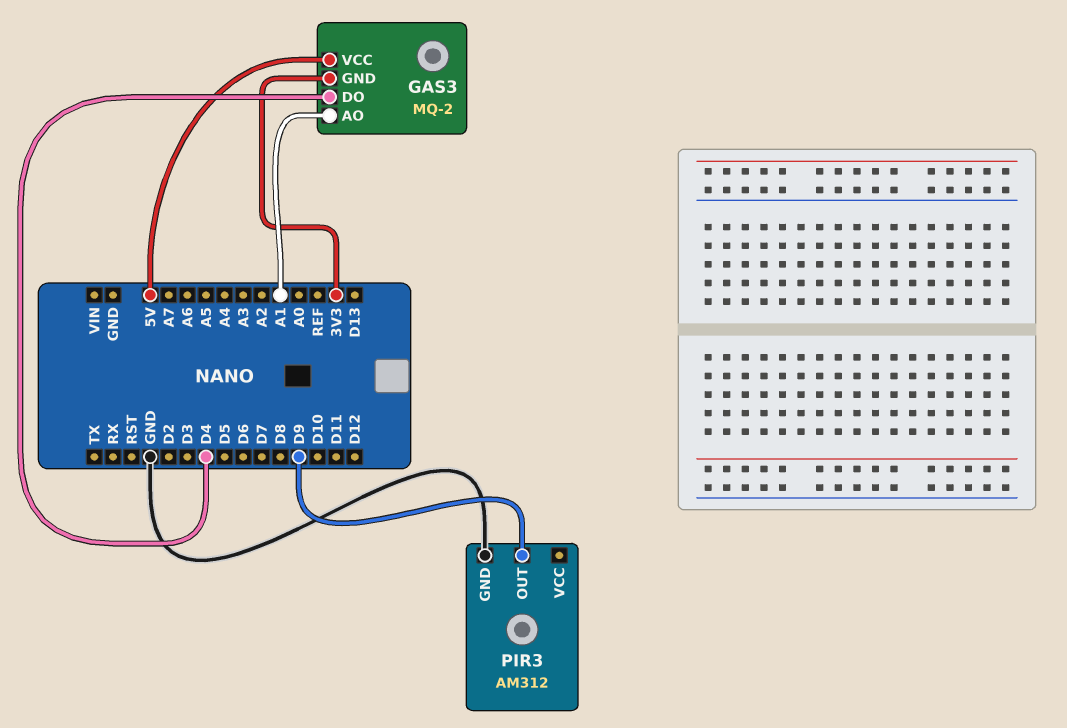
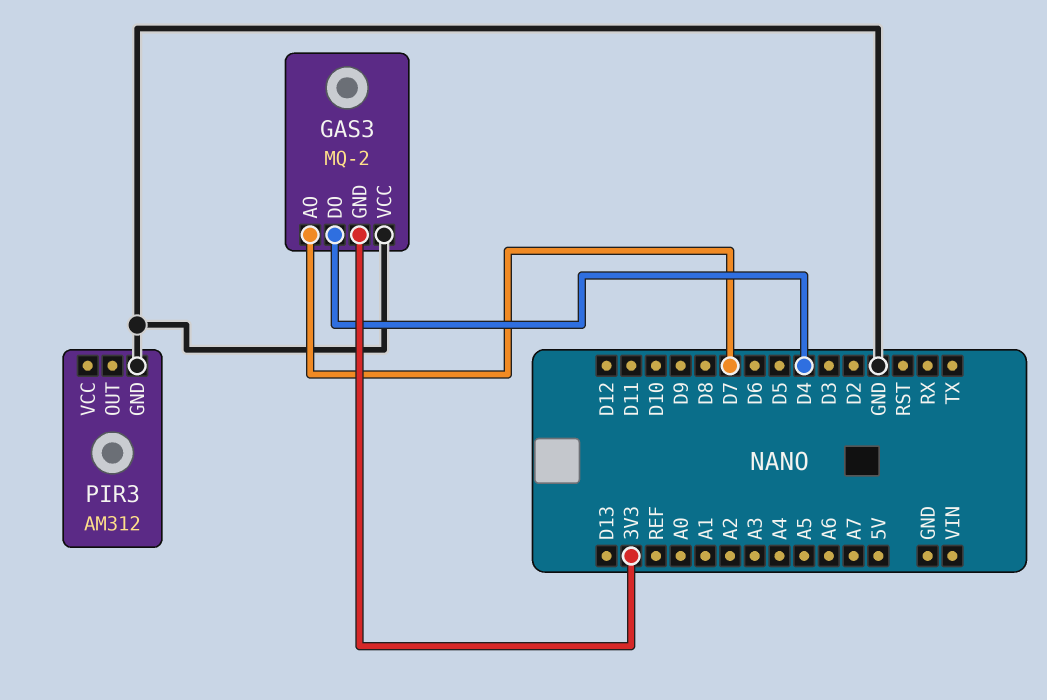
GAS3 pin AO: A1 -> D7
GAS3 pin VCC: 5V -> GND
PIR3 pin OUT: D9 -> none

